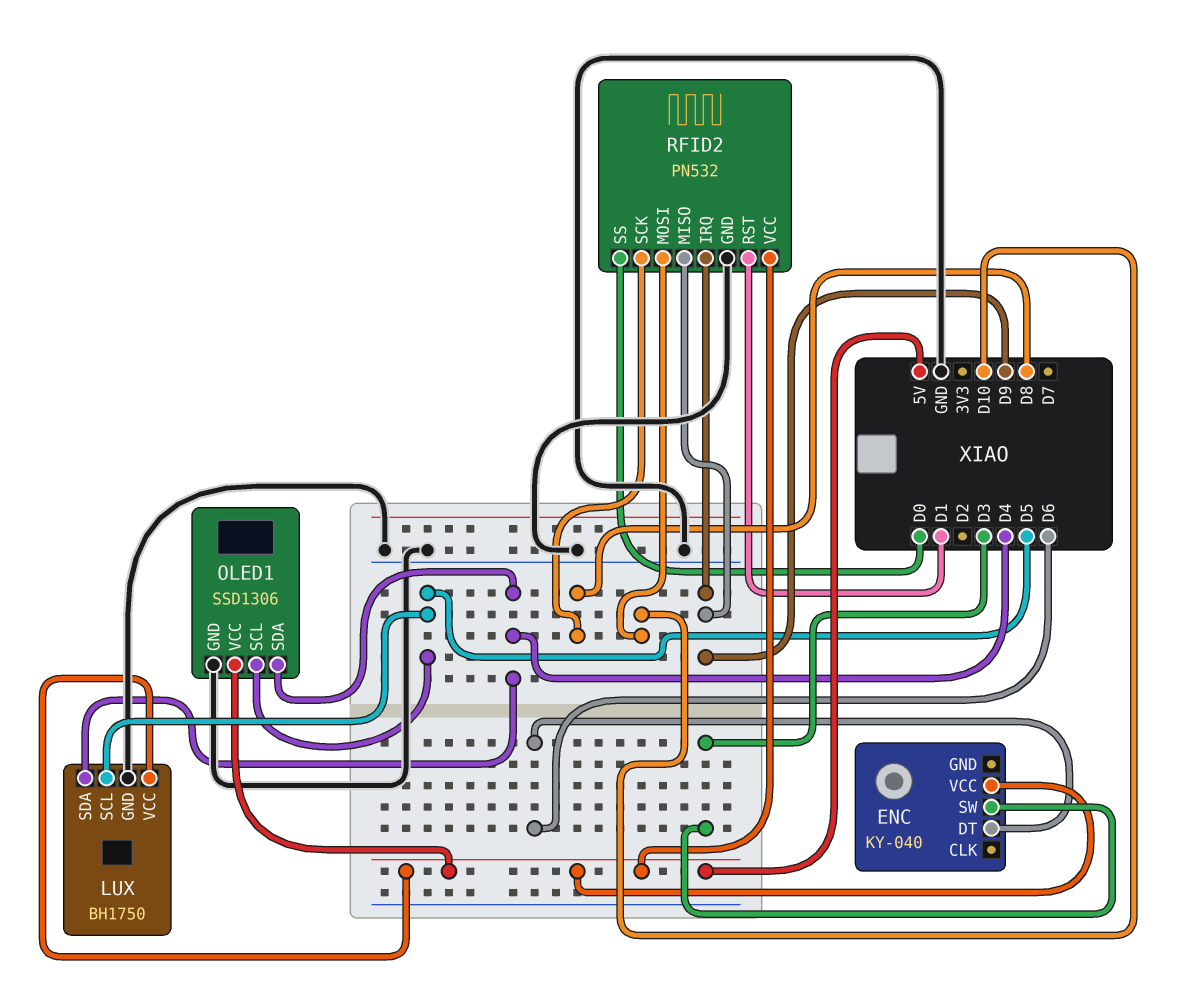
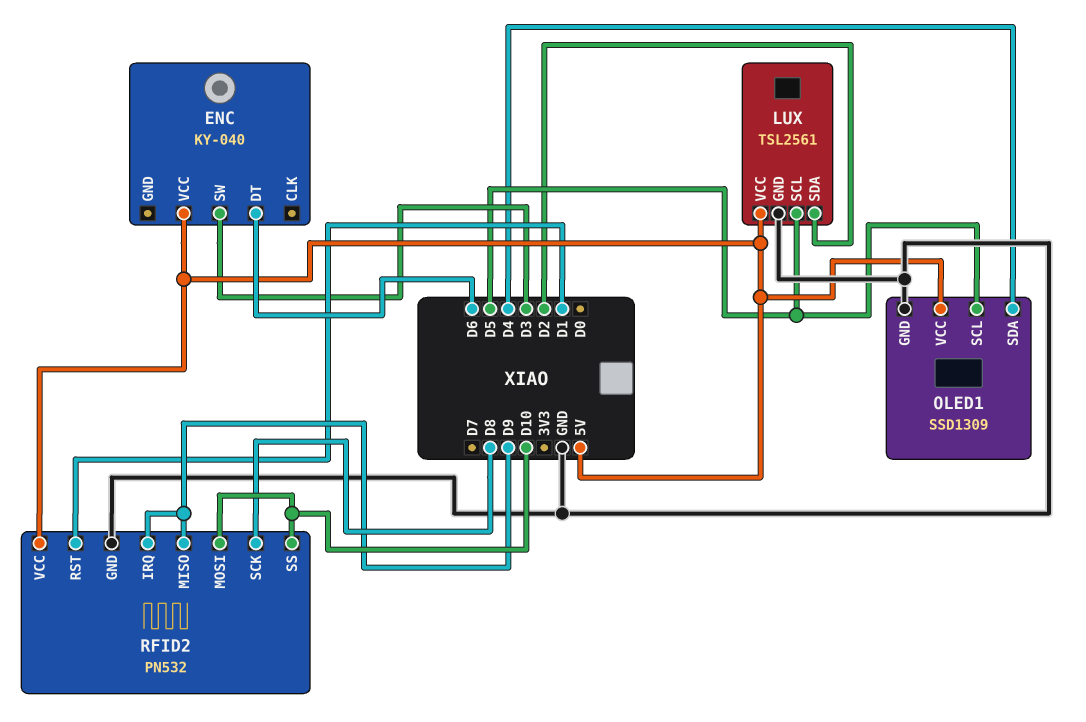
LUX: BH1750 -> TSL2561
LUX pin SDA: D4 -> D2
OLED1: SSD1306 -> SSD1309
RFID2 pin SS: D0 -> D10

